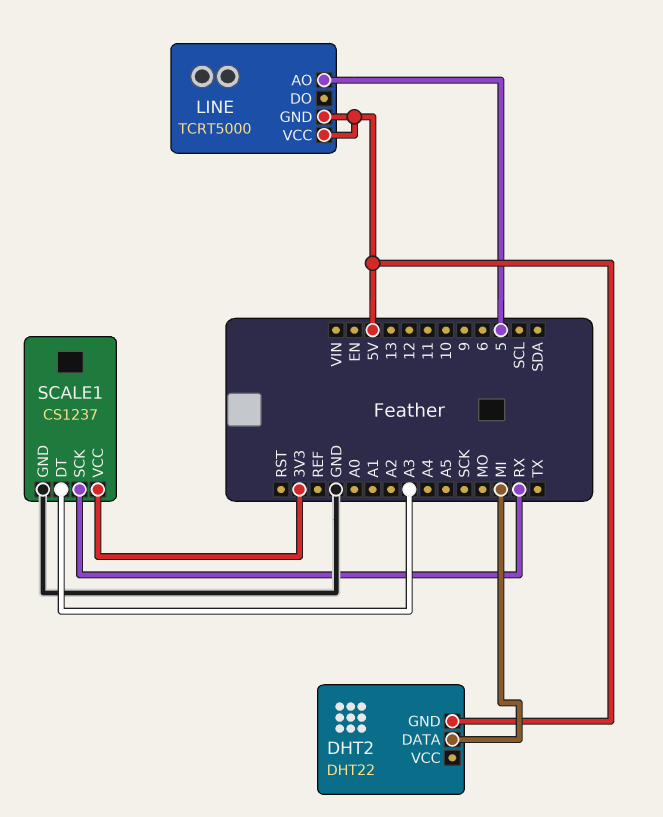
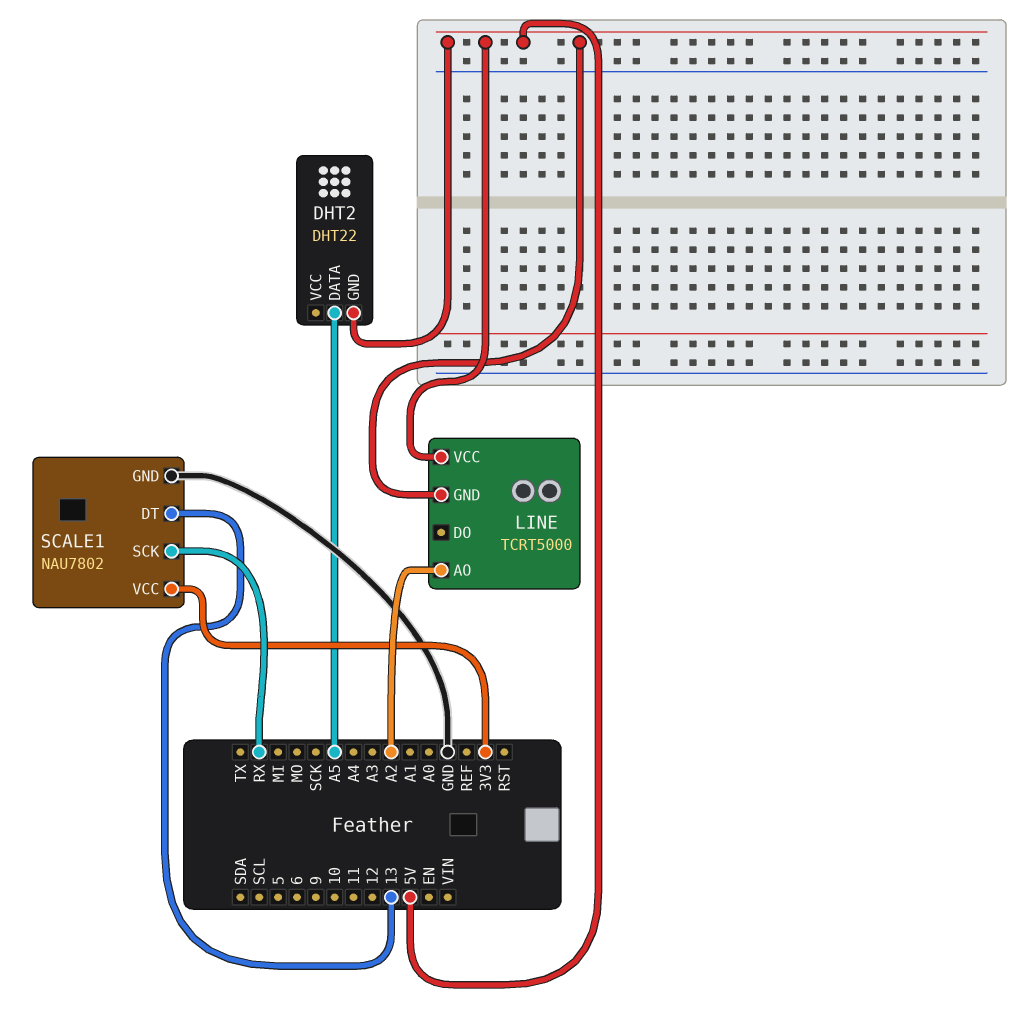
DHT2 pin DATA: MI -> A5
LINE pin AO: 5 -> A2
SCALE1: CS1237 -> NAU7802
SCALE1 pin DT: A3 -> 13

